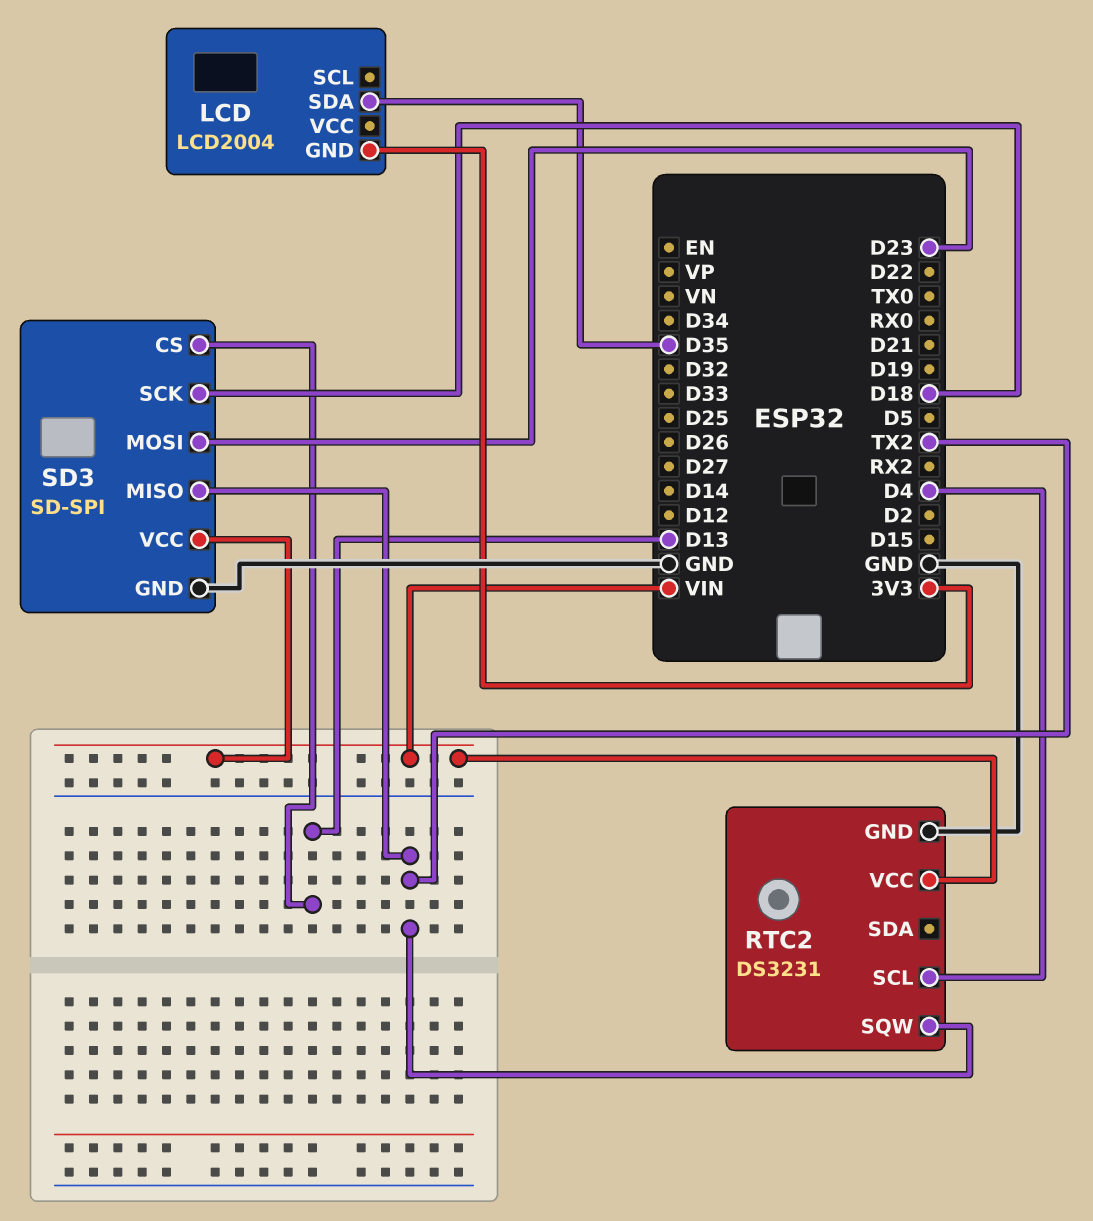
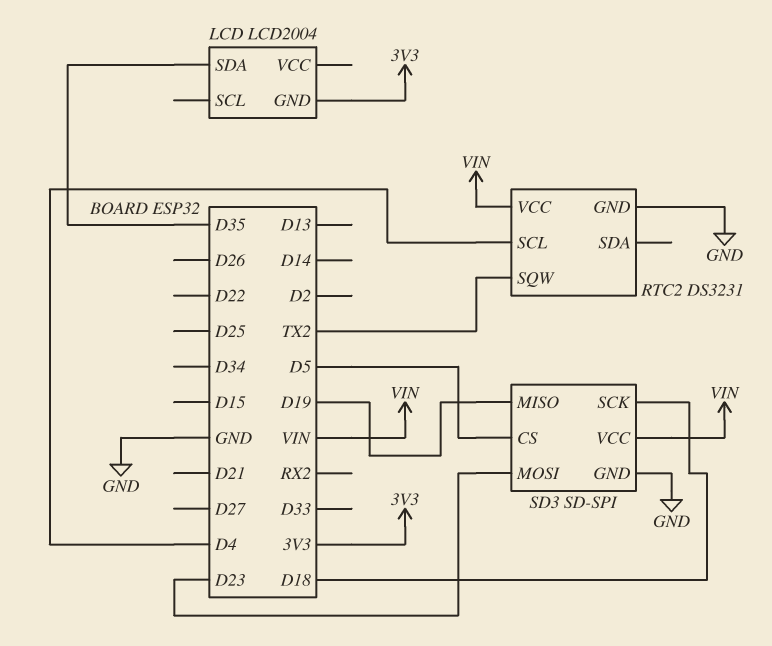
SD3 pin CS: D13 -> D5
SD3 pin MISO: TX2 -> D19

